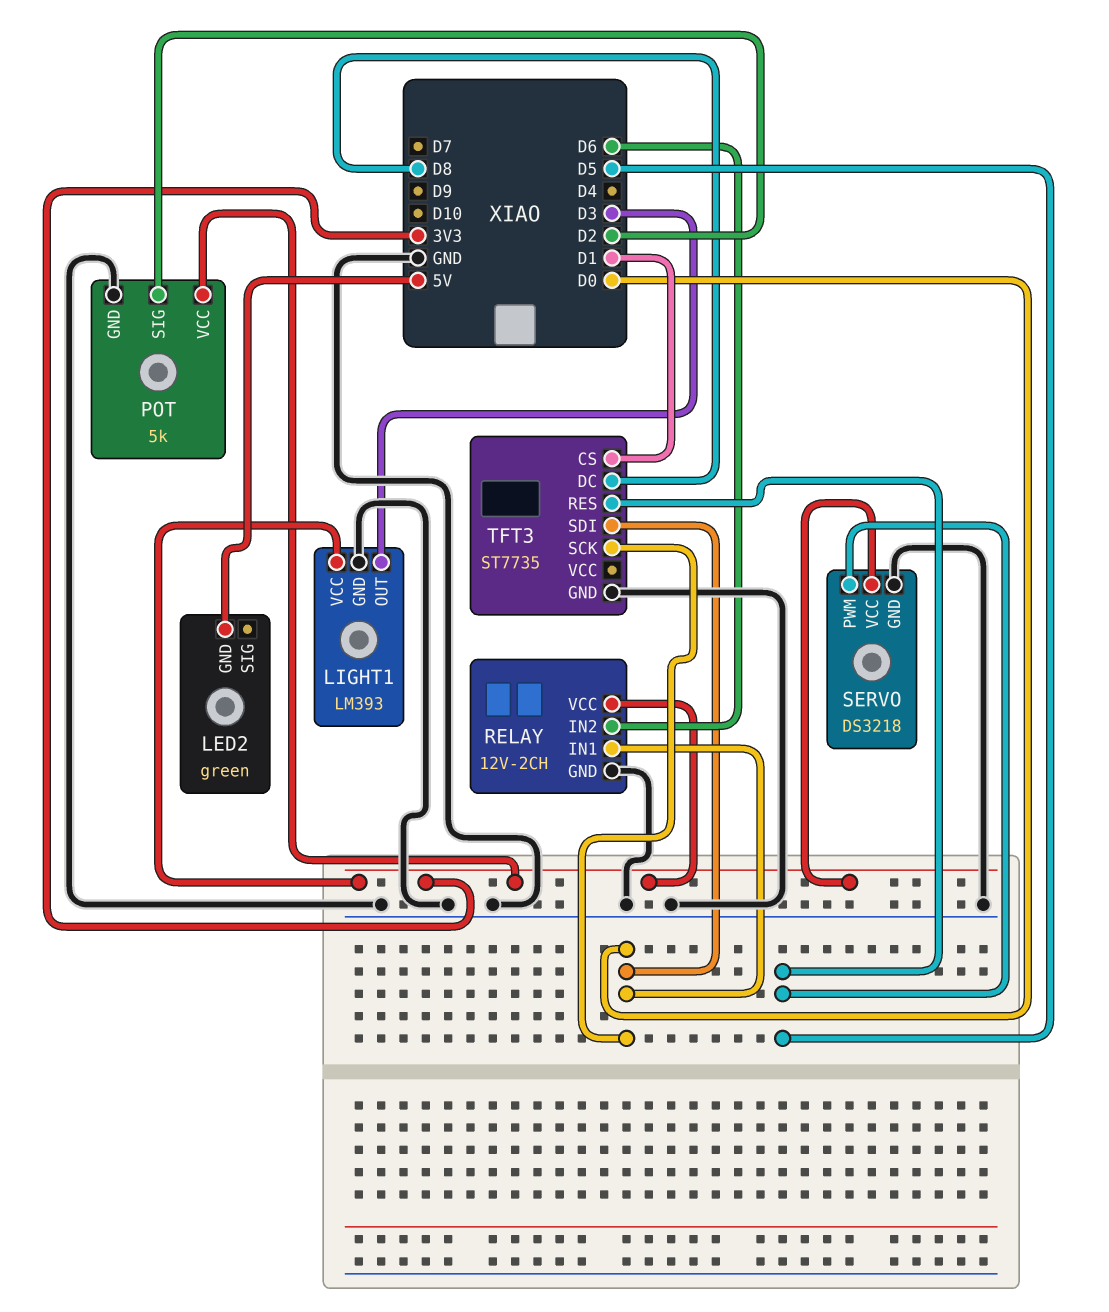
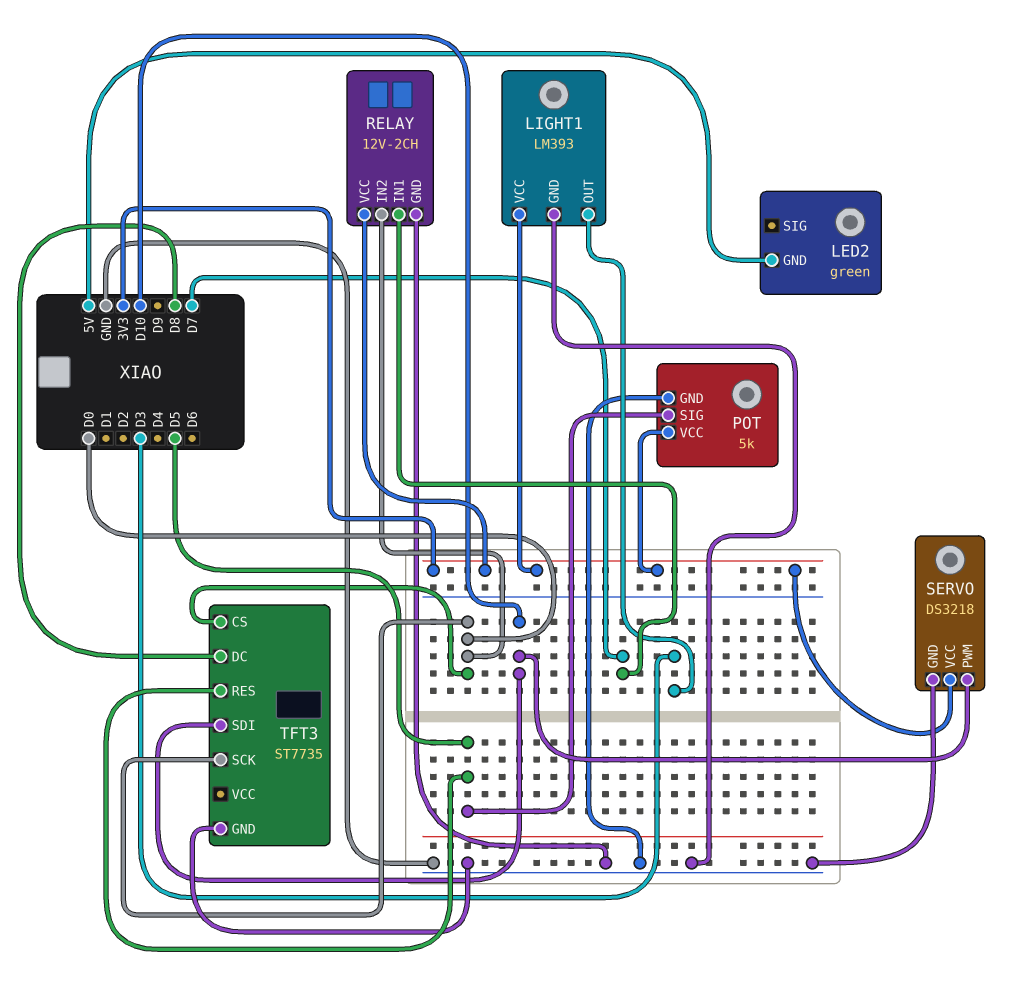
POT pin SIG: D2 -> D5
RELAY pin IN1: D0 -> D7
RELAY pin IN2: D6 -> D0
SERVO pin PWM: D5 -> D10
TFT3 pin CS: D1 -> D0
TFT3 pin SDI: D0 -> D10

